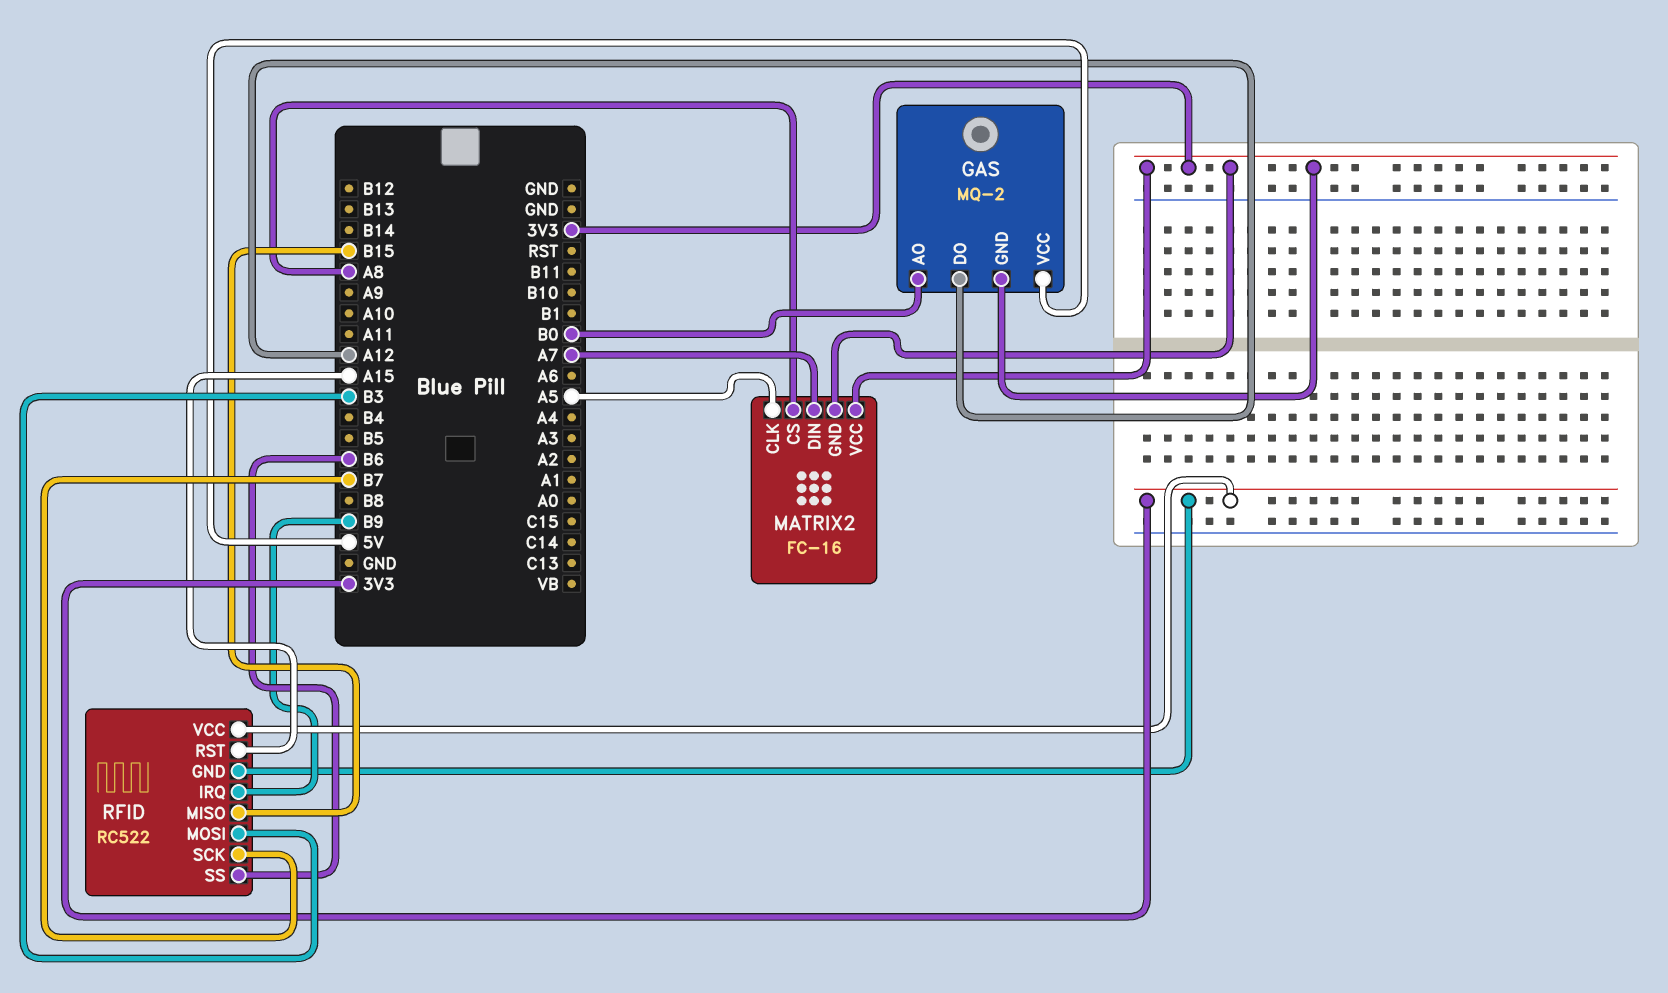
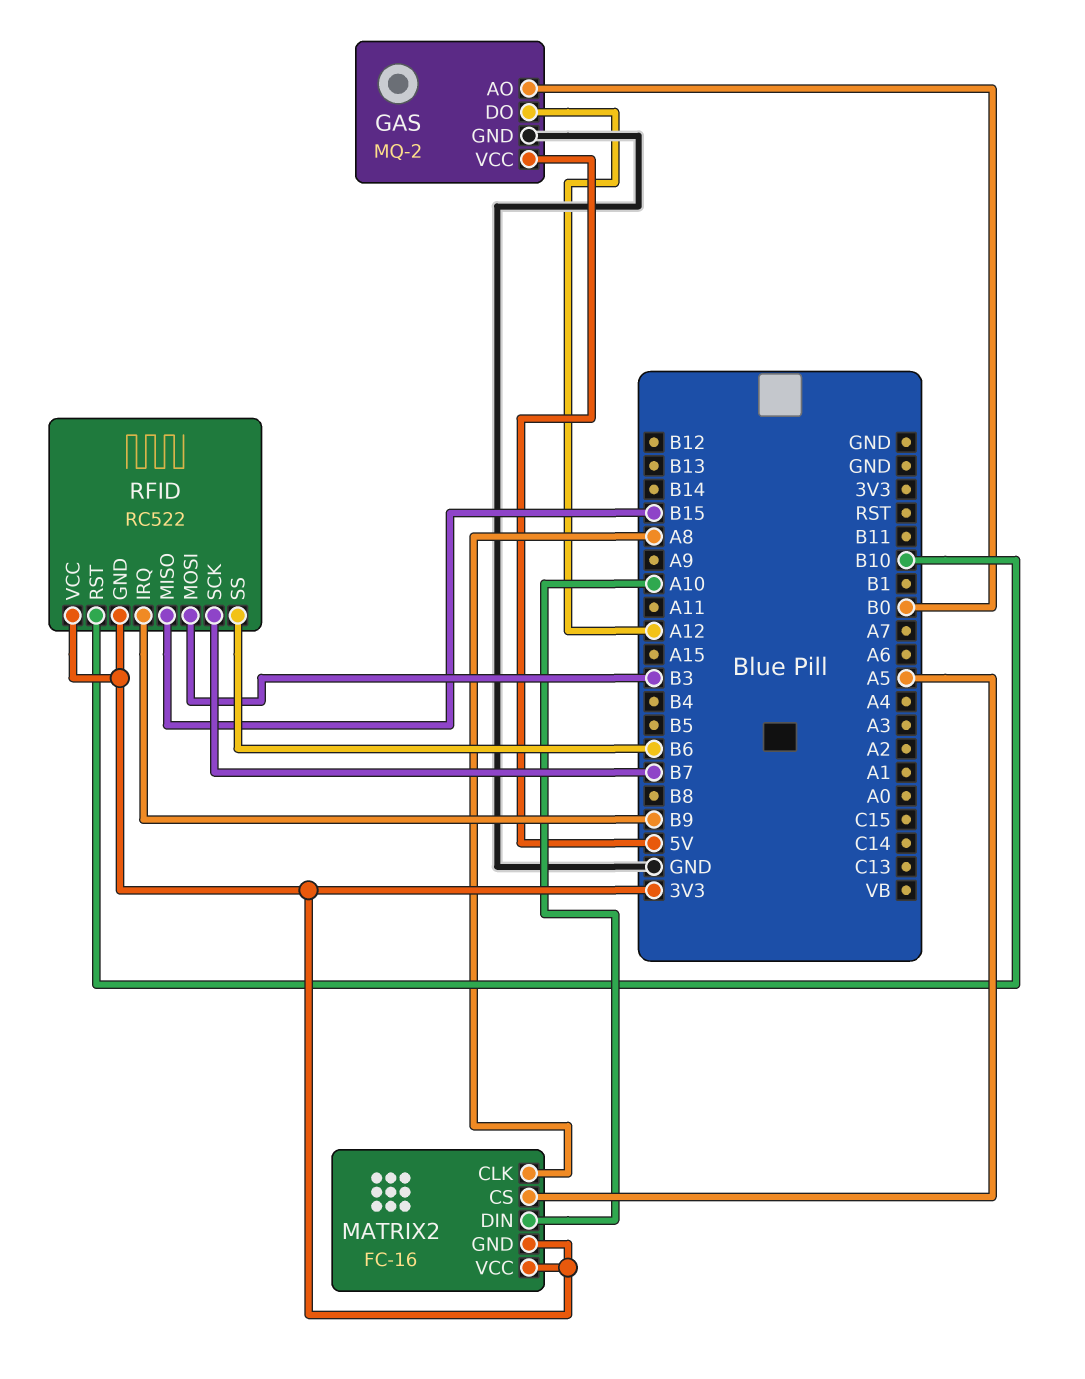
GAS pin GND: 3V3 -> GND
MATRIX2 pin CLK: A5 -> A8
MATRIX2 pin CS: A8 -> A5
MATRIX2 pin DIN: A7 -> A10
RFID pin RST: A15 -> B10

